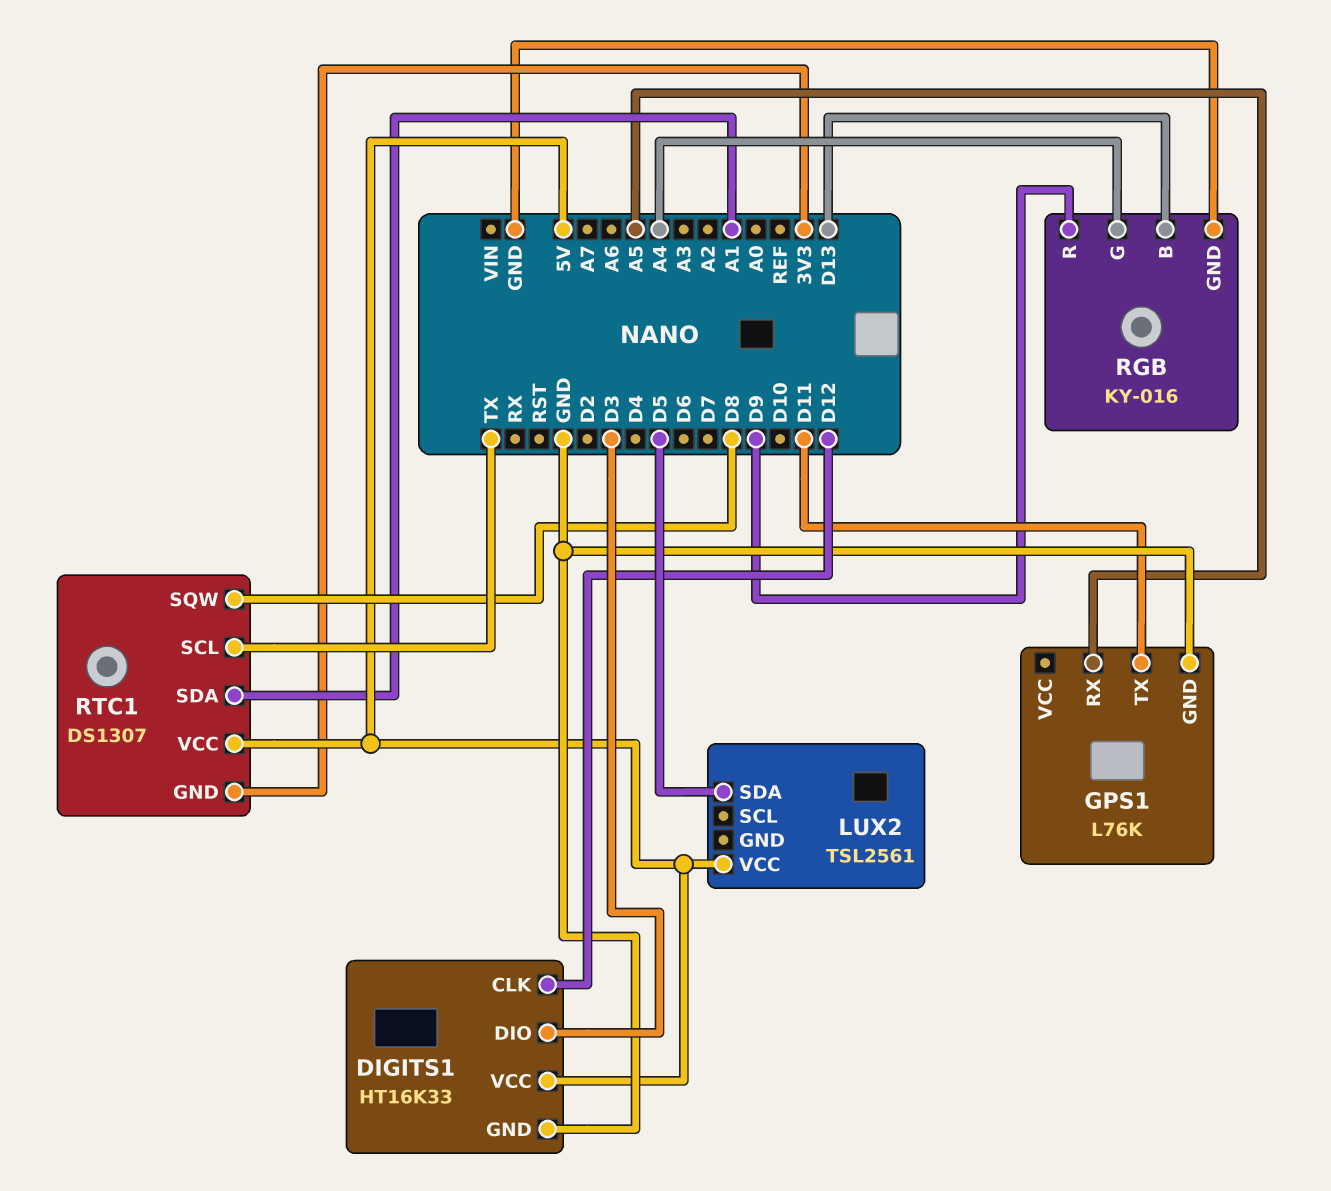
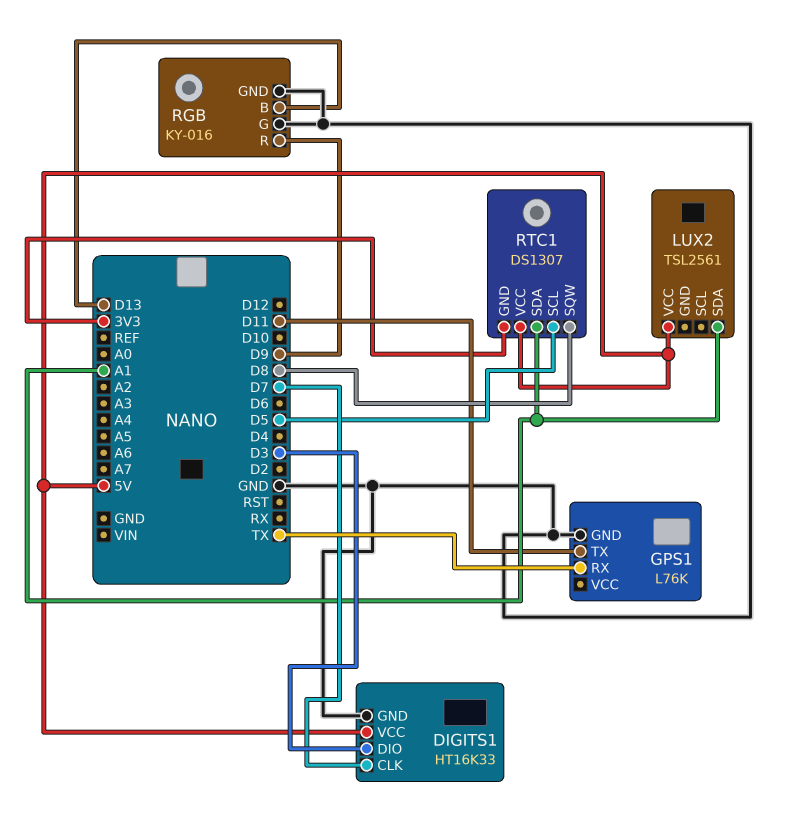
DIGITS1 pin CLK: D12 -> D7
GPS1 pin RX: A5 -> TX
LUX2 pin SDA: D5 -> A1
RGB pin G: A4 -> GND
RTC1 pin SCL: TX -> D5

